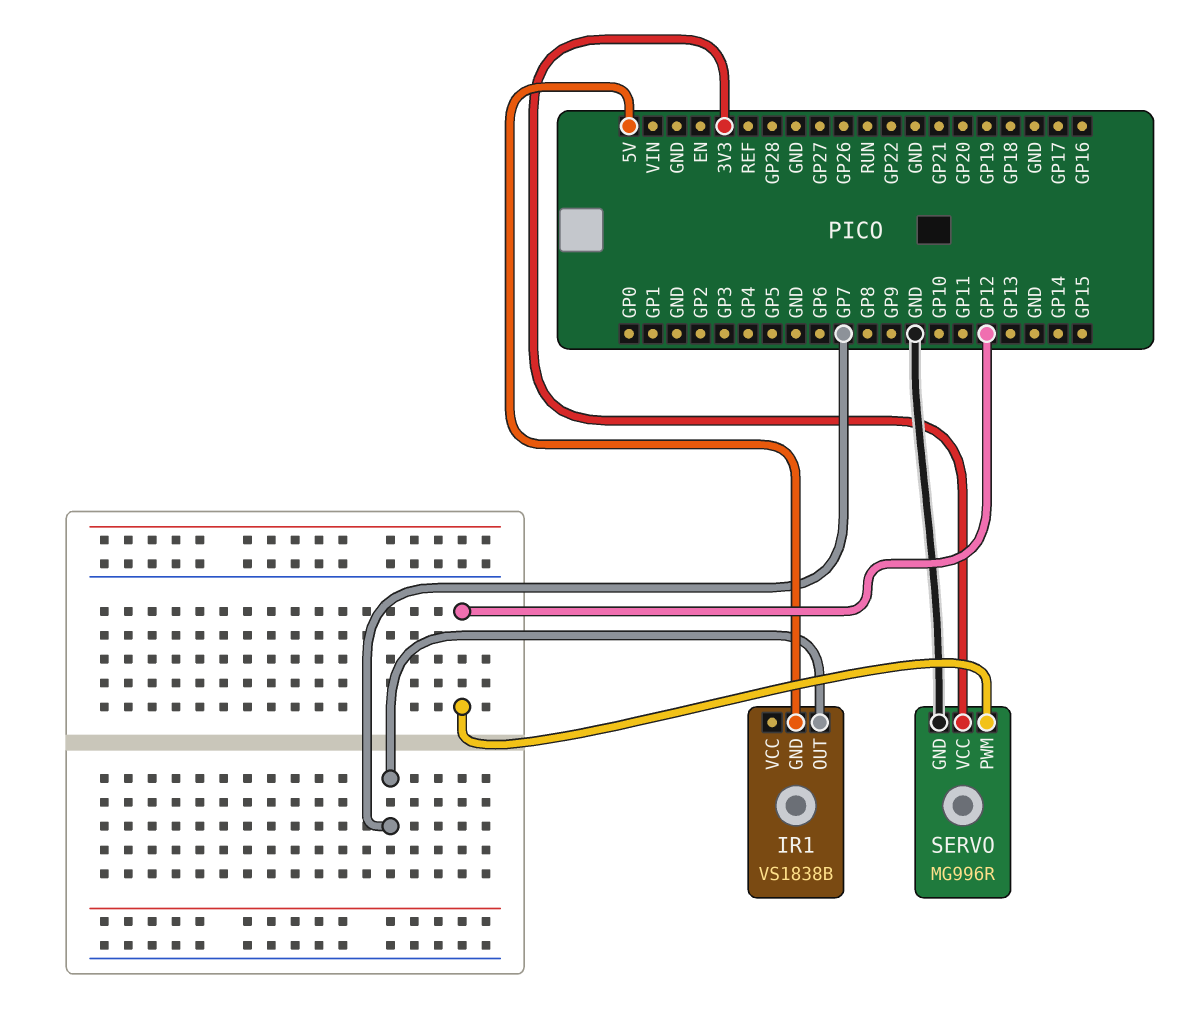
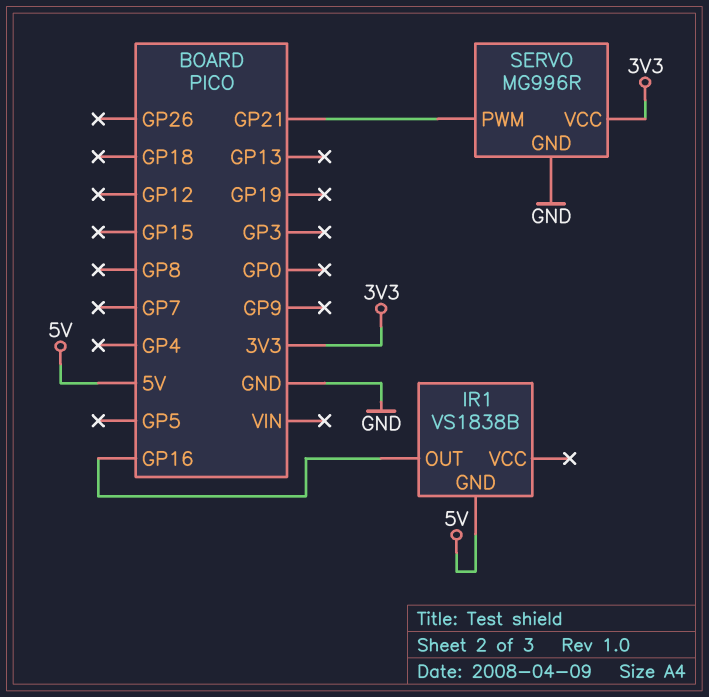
IR1 pin OUT: GP7 -> GP16
SERVO pin PWM: GP12 -> GP21

